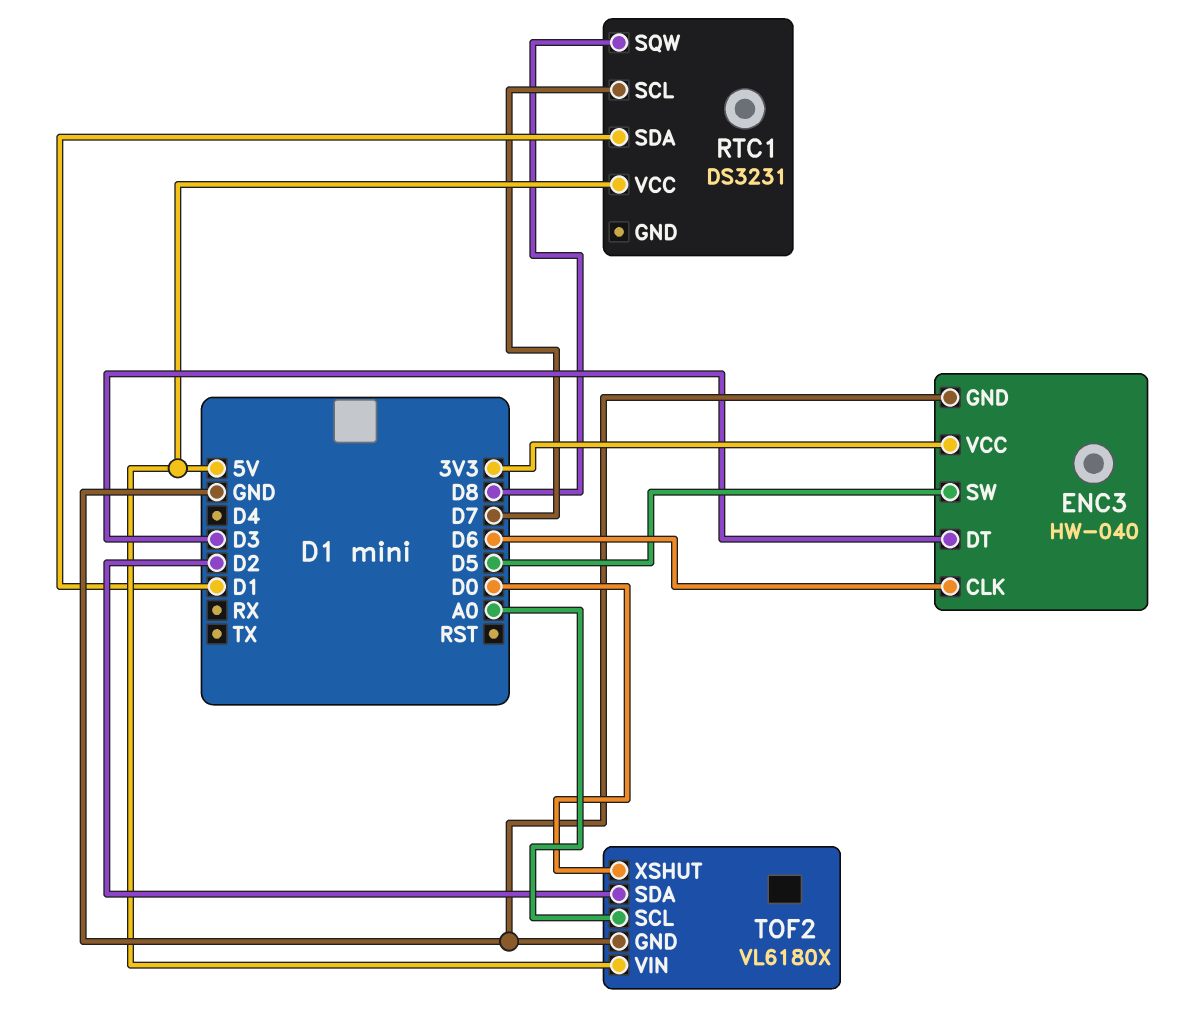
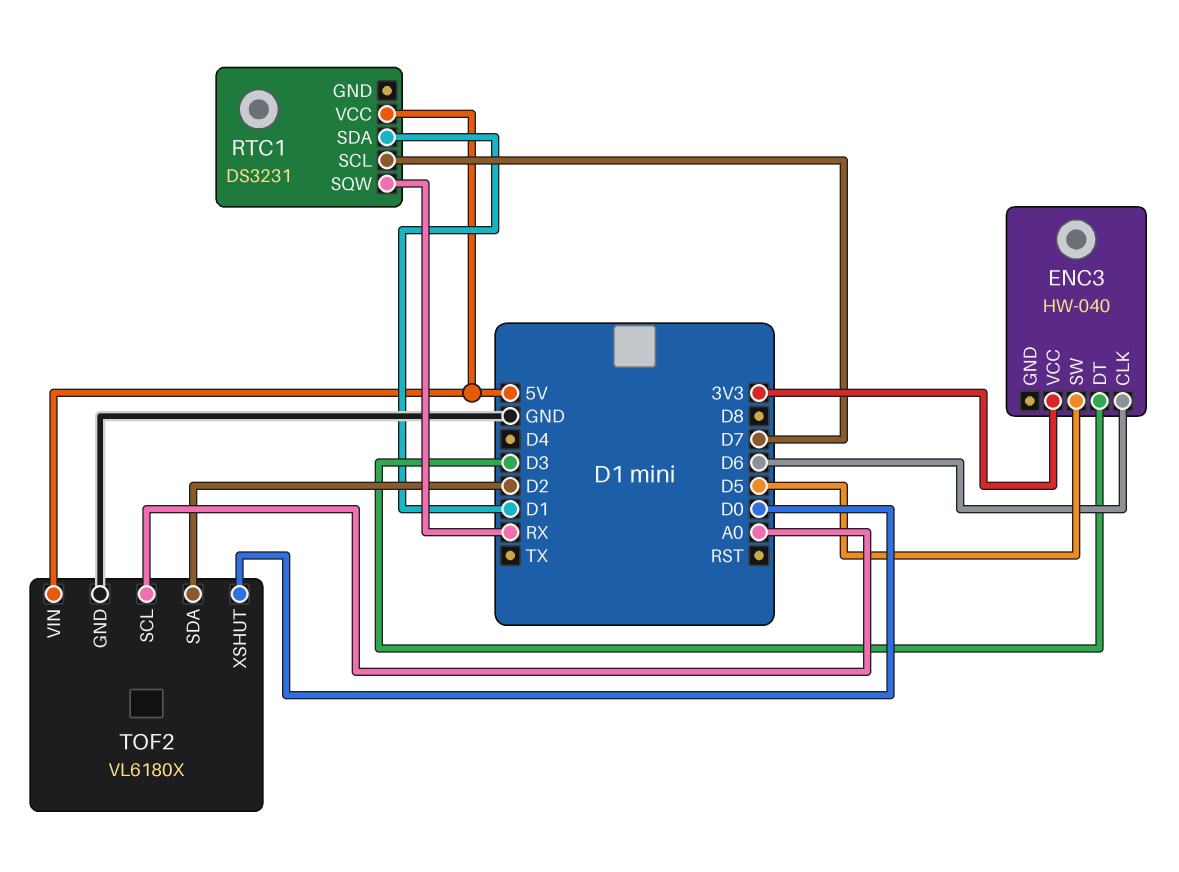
ENC3 pin GND: GND -> none
RTC1 pin SQW: D8 -> RX

